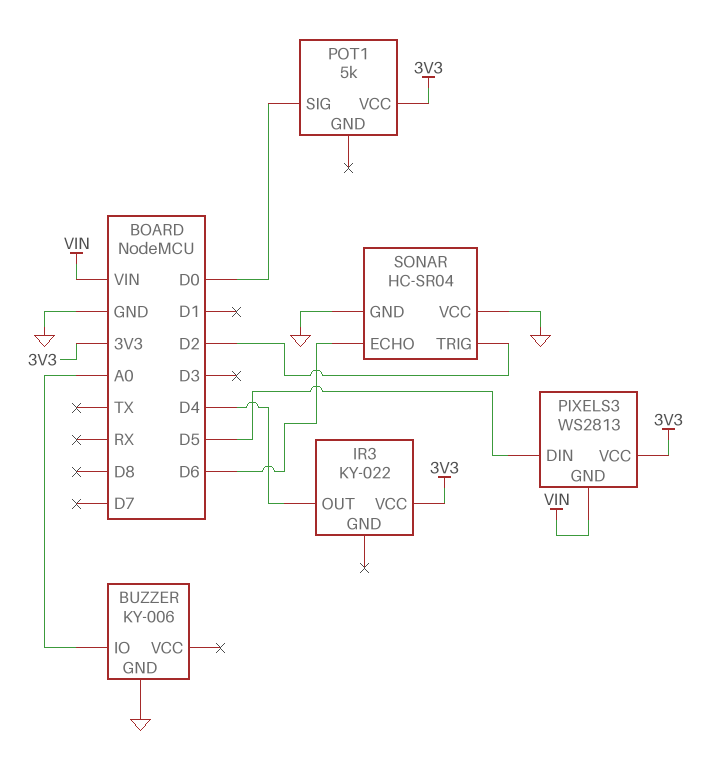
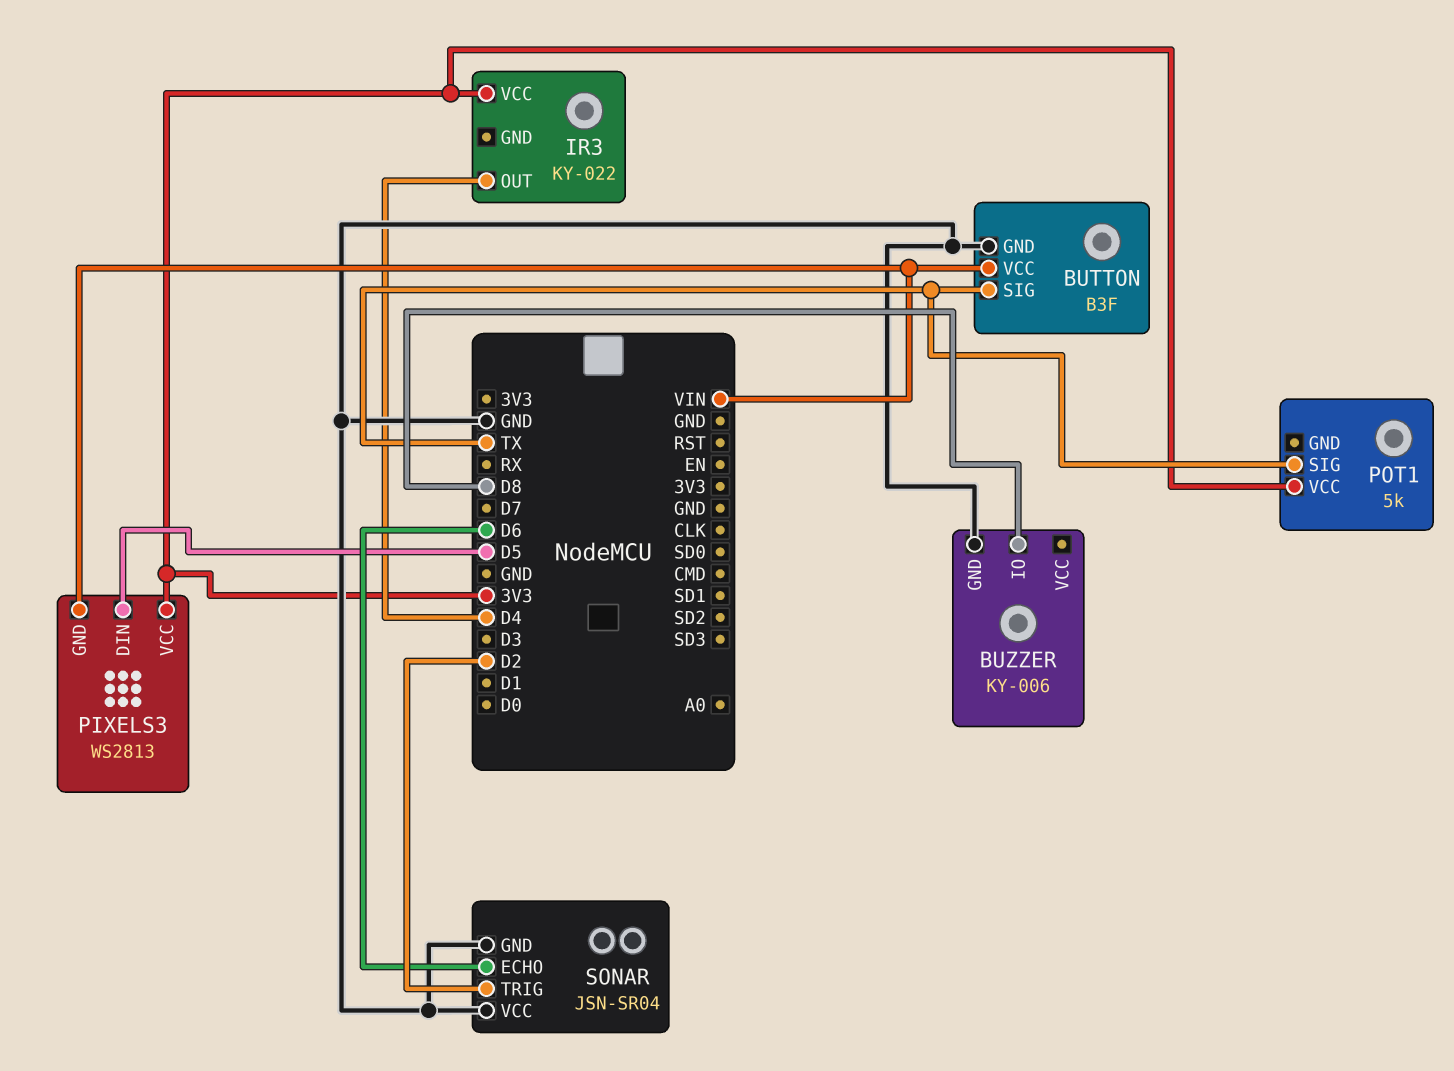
BUTTON: none -> B3F
BUTTON pin GND: none -> GND
BUTTON pin SIG: none -> TX
BUTTON pin VCC: none -> VIN
BUZZER pin IO: A0 -> D8
POT1 pin SIG: D0 -> TX
SONAR: HC-SR04 -> JSN-SR04

